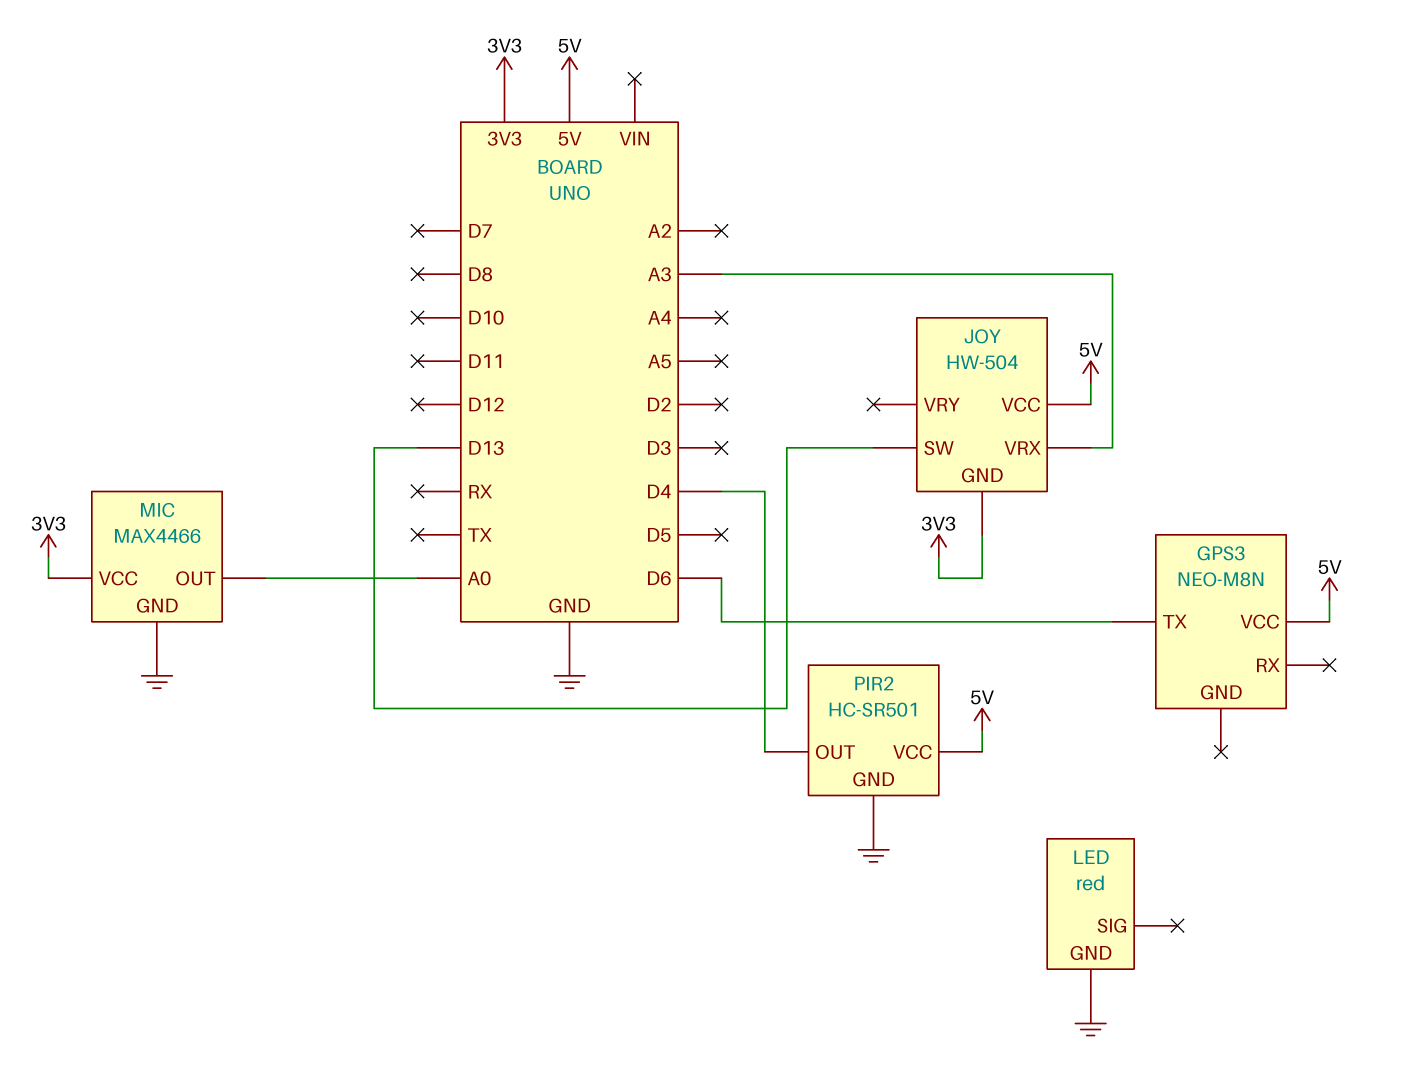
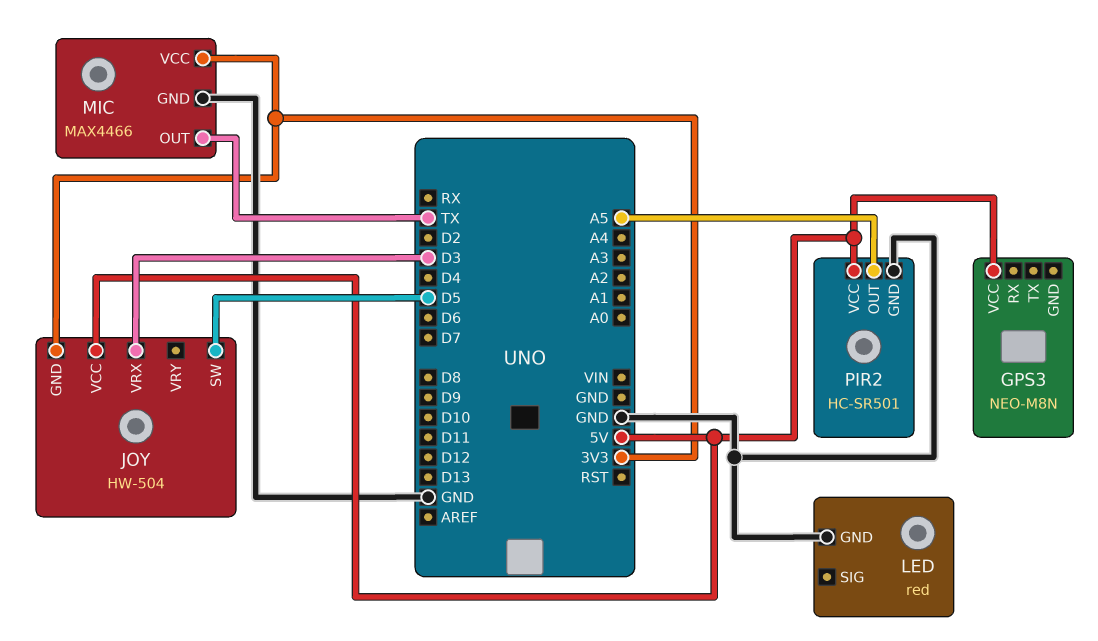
GPS3 pin TX: D6 -> none
JOY pin SW: D13 -> D5
JOY pin VRX: A3 -> D3
MIC pin OUT: A0 -> TX
PIR2 pin OUT: D4 -> A5

